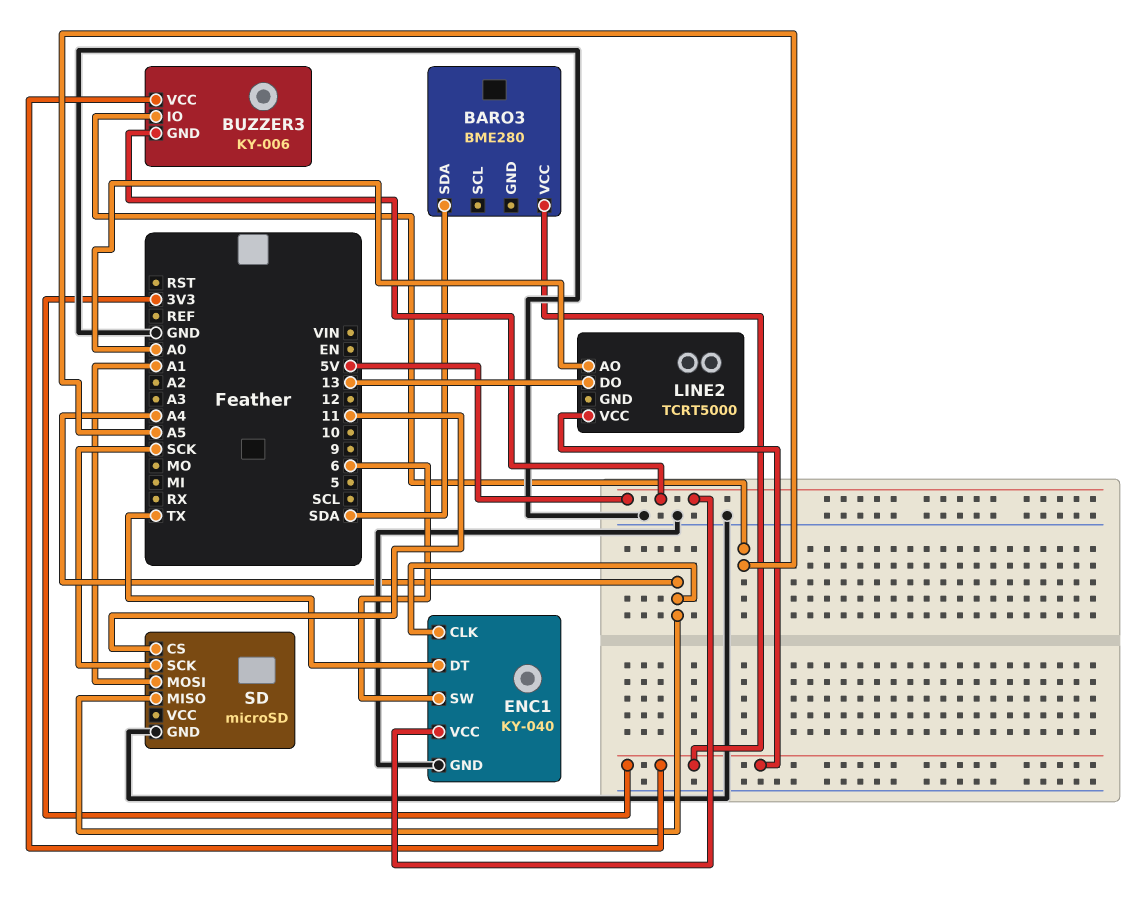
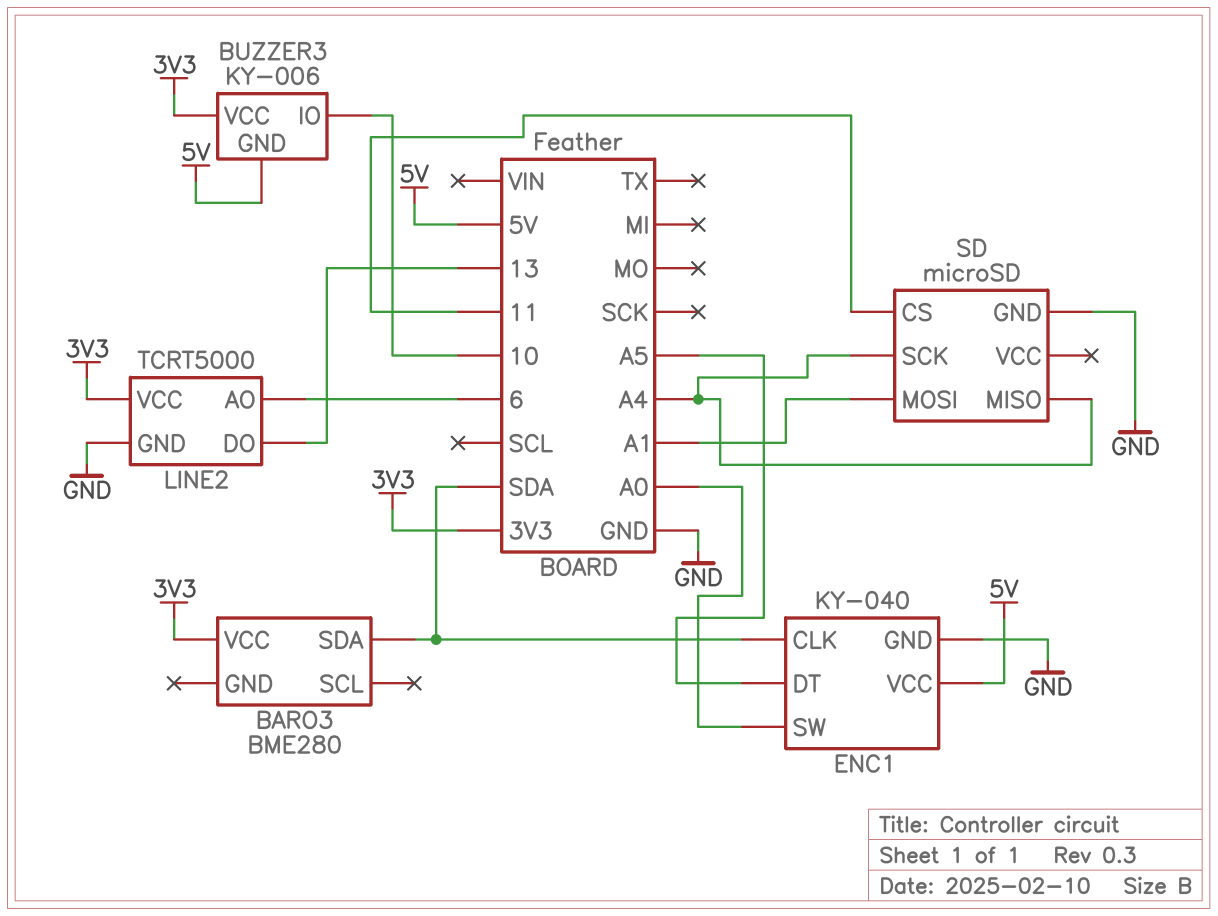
BUZZER3 pin IO: A5 -> 10
ENC1 pin CLK: A4 -> SDA
ENC1 pin DT: TX -> A5
ENC1 pin SW: 6 -> A0
LINE2 pin AO: A0 -> 6
LINE2 pin GND: none -> GND
SD pin SCK: SCK -> A4

